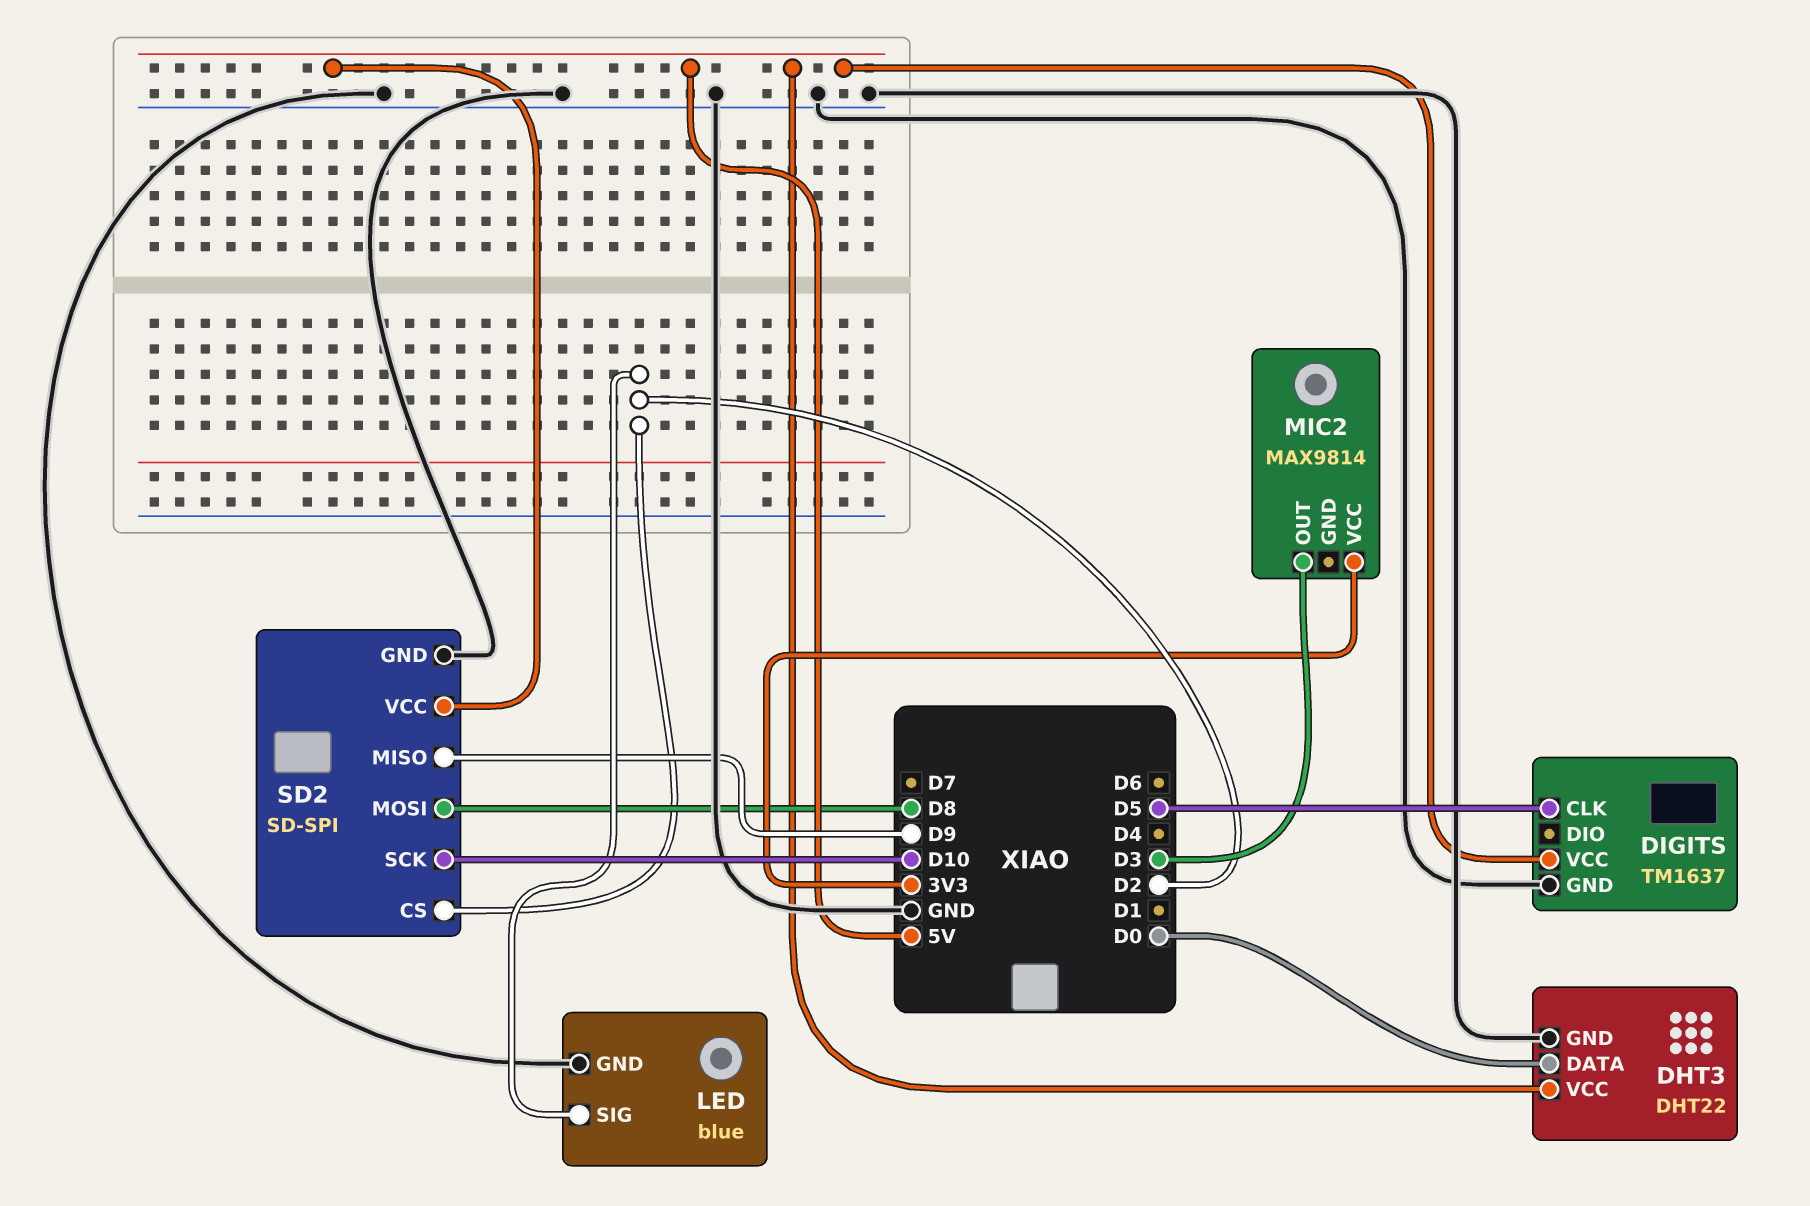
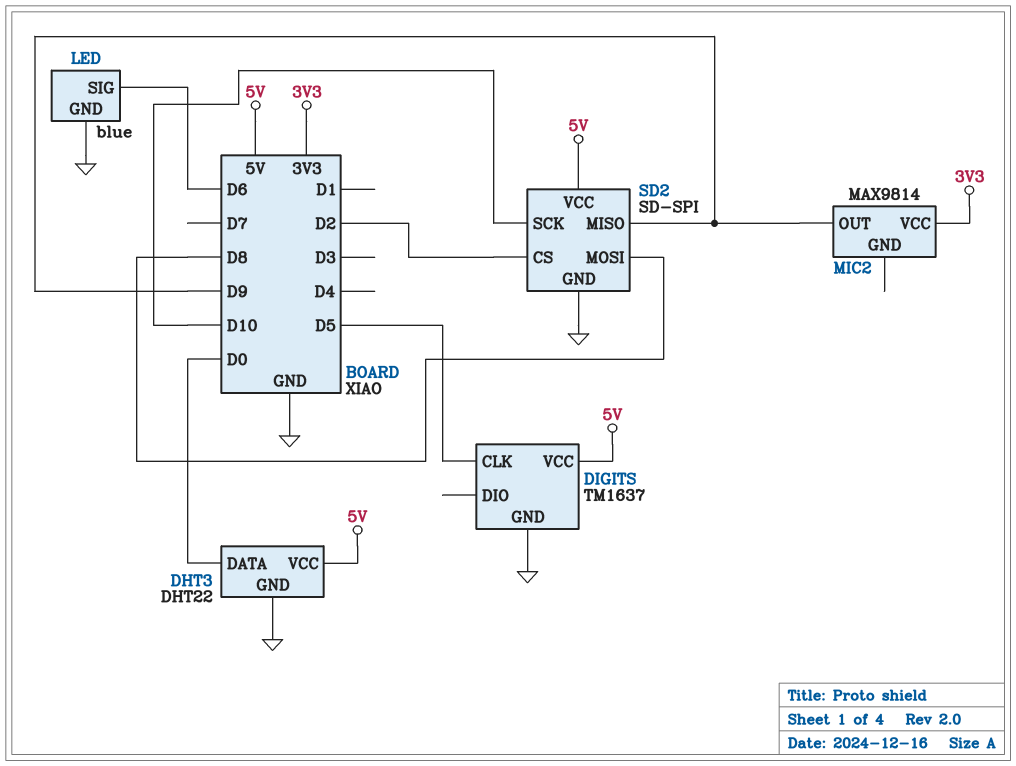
LED pin SIG: D2 -> D6
MIC2 pin OUT: D3 -> D9

